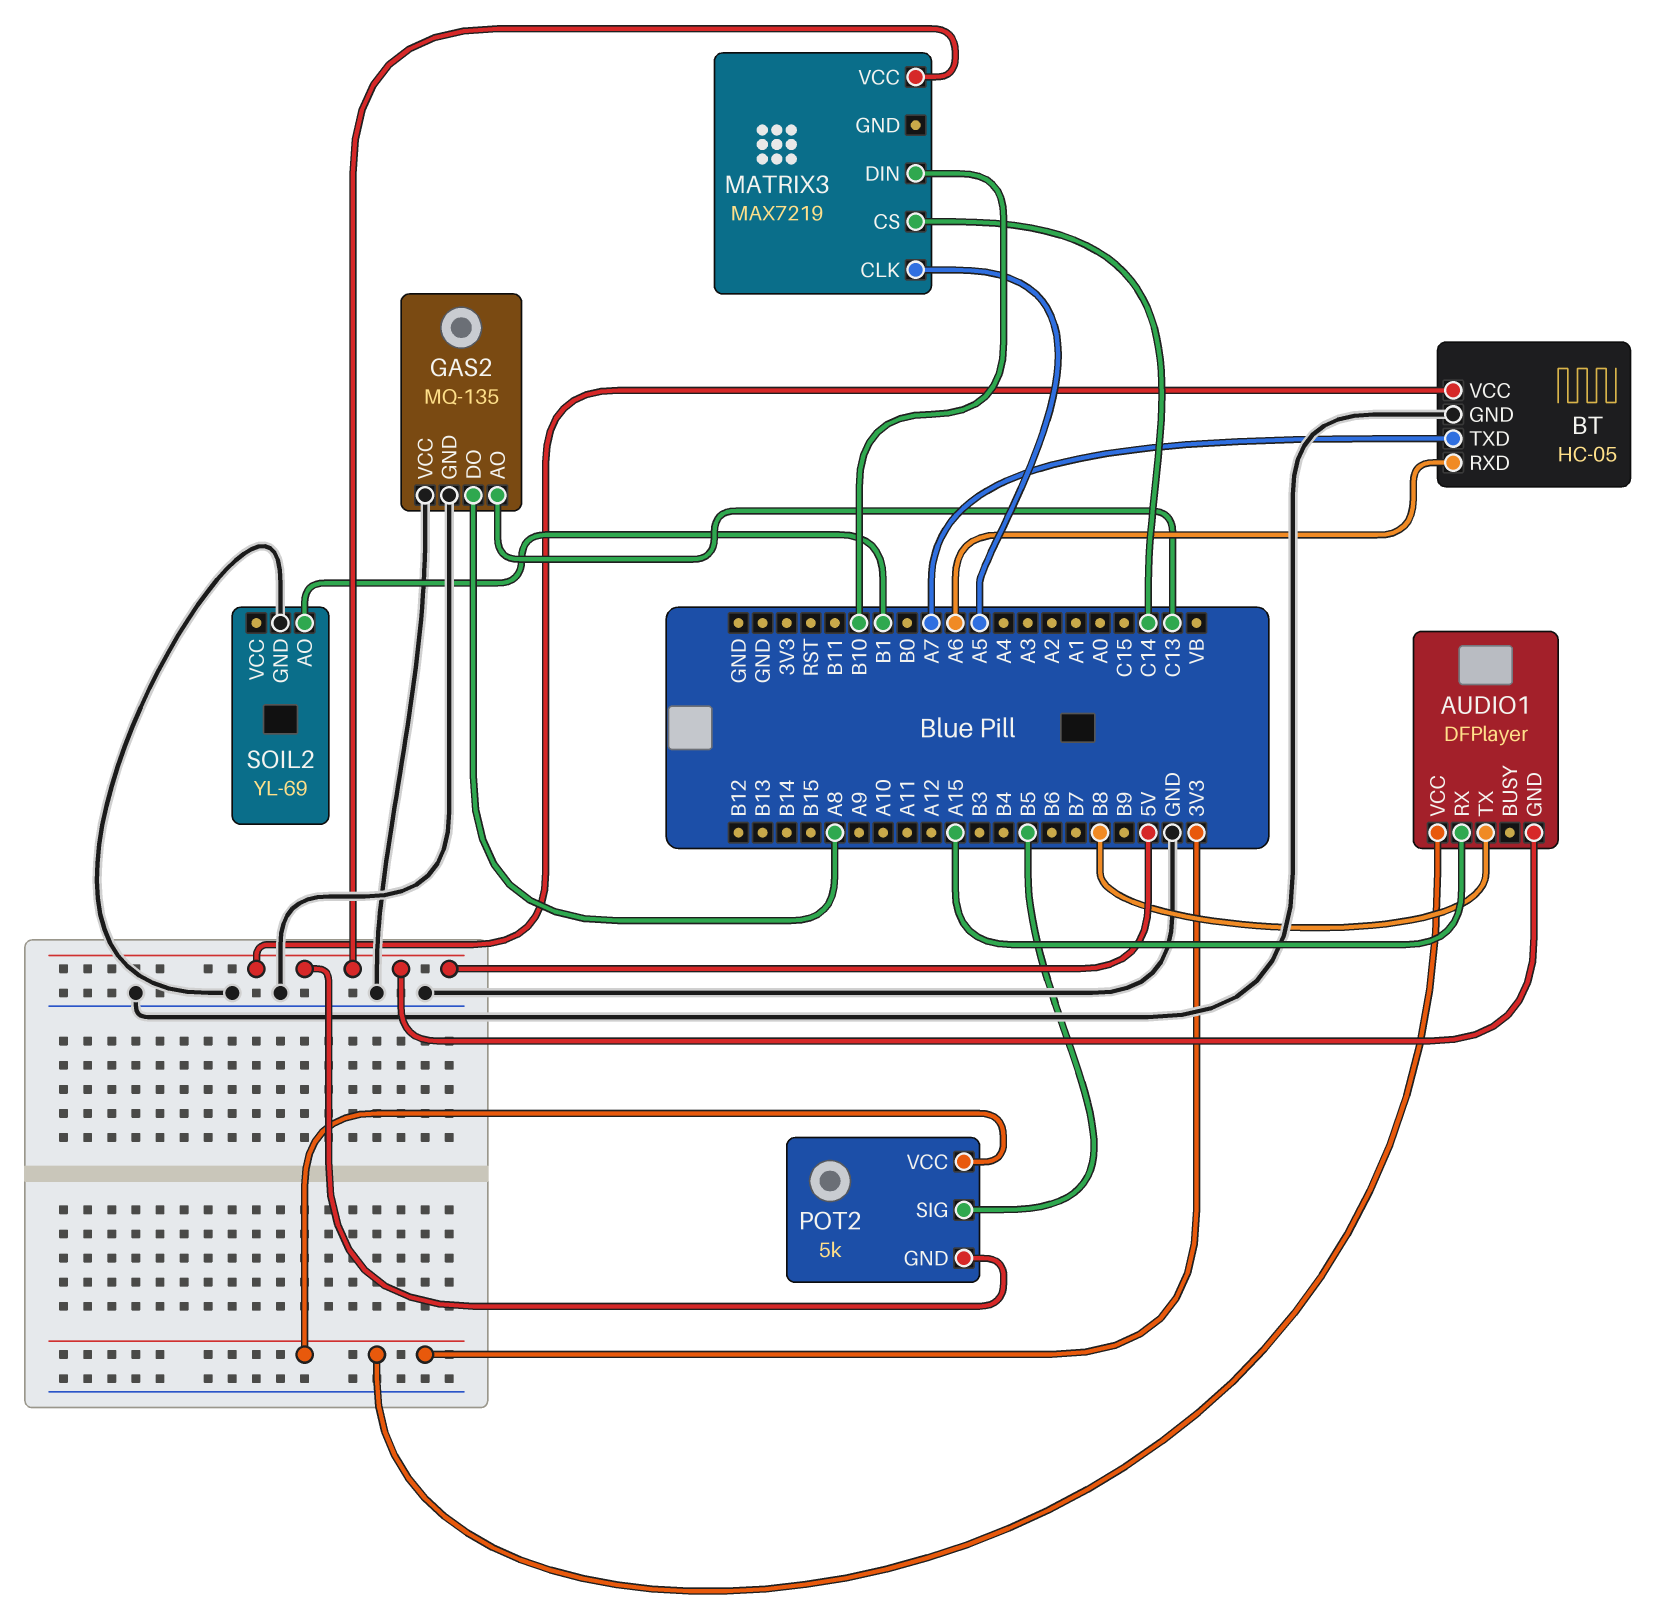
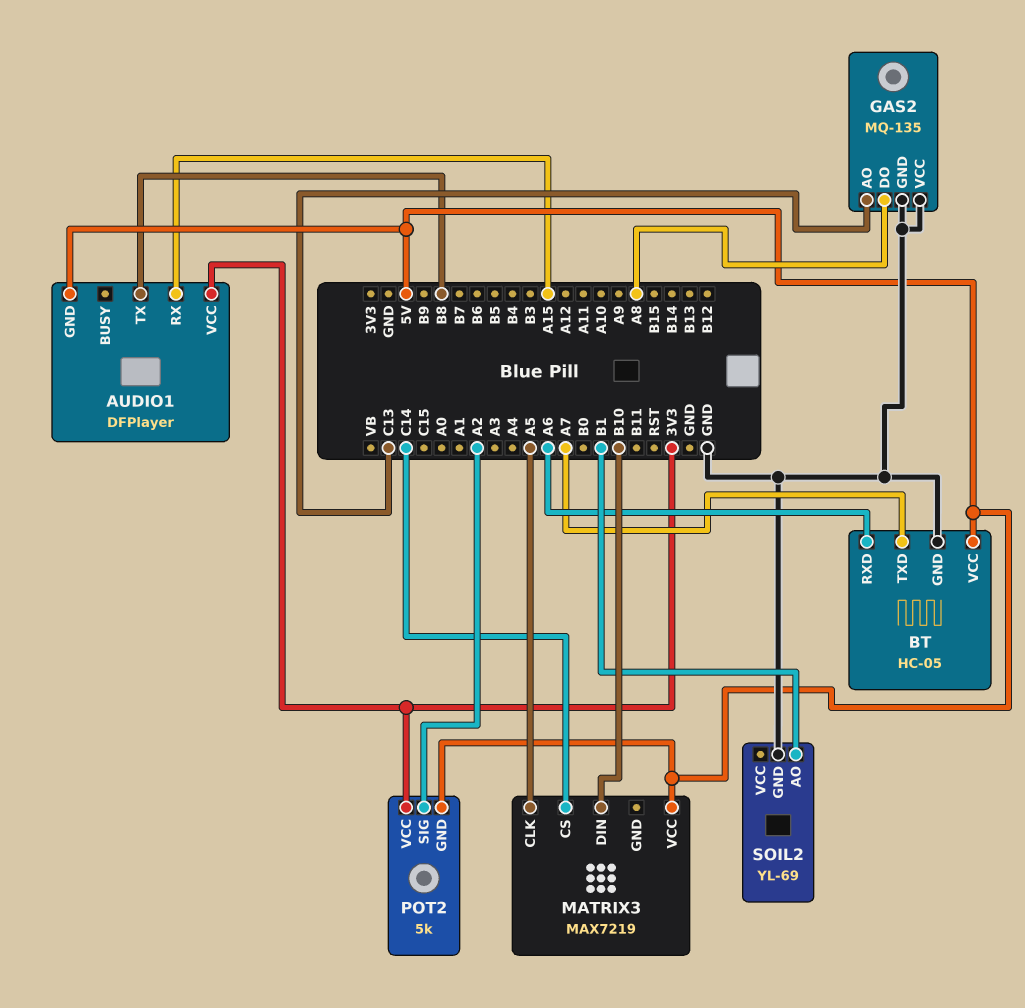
POT2 pin SIG: B5 -> A2

